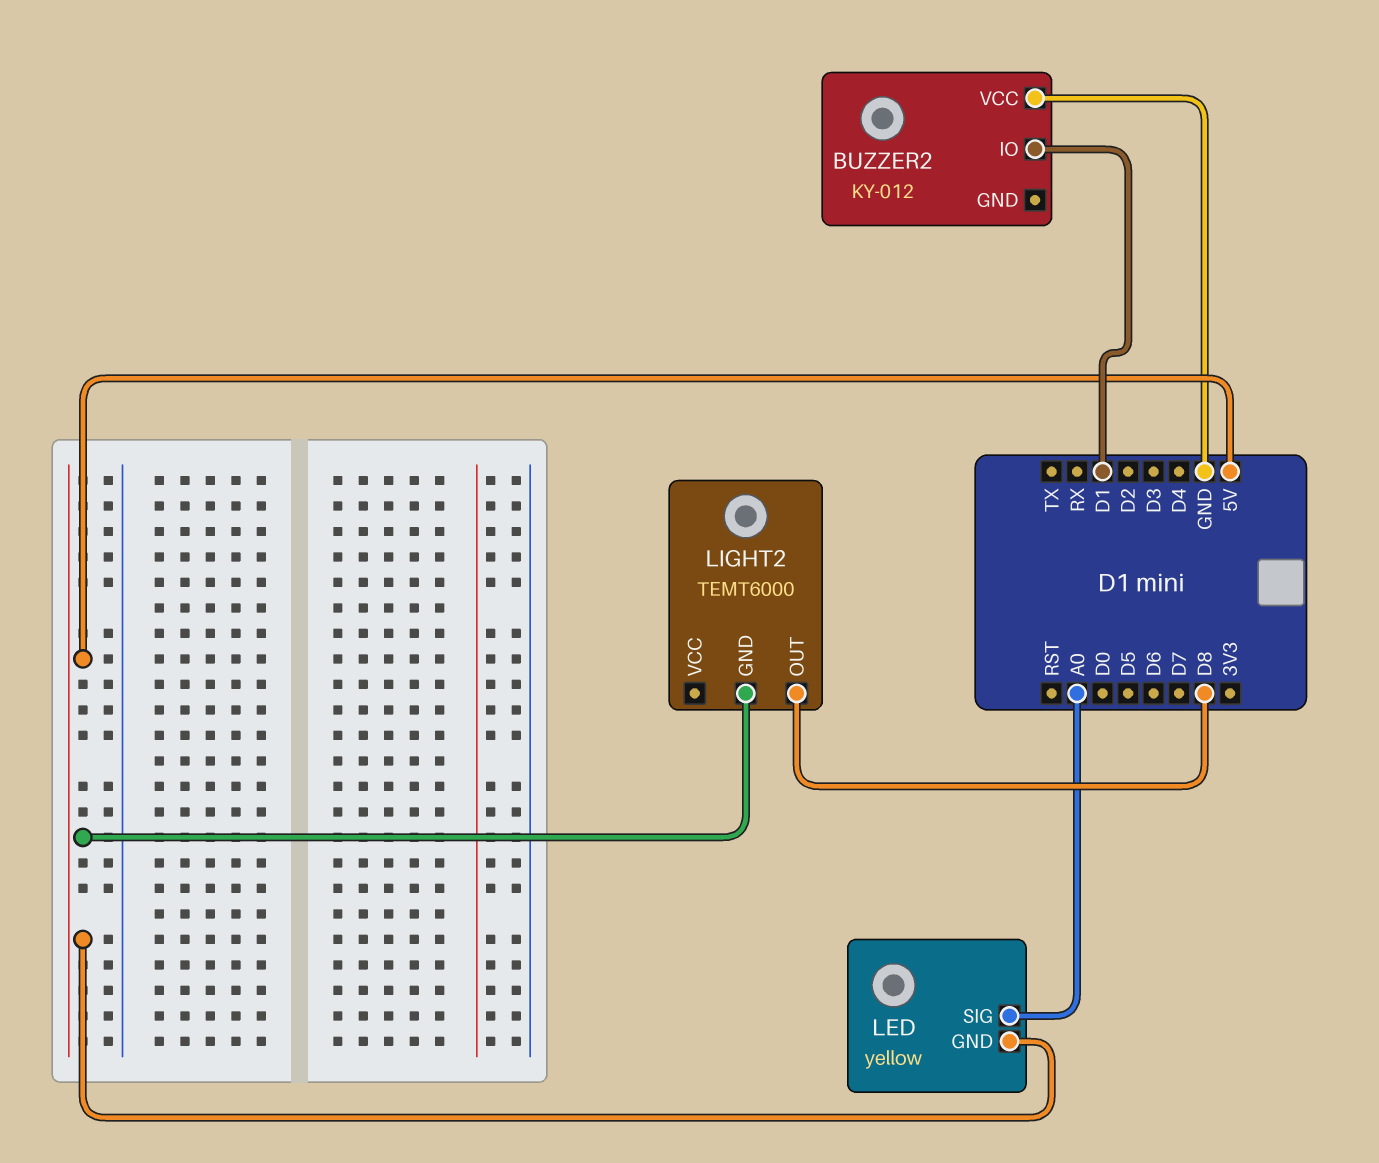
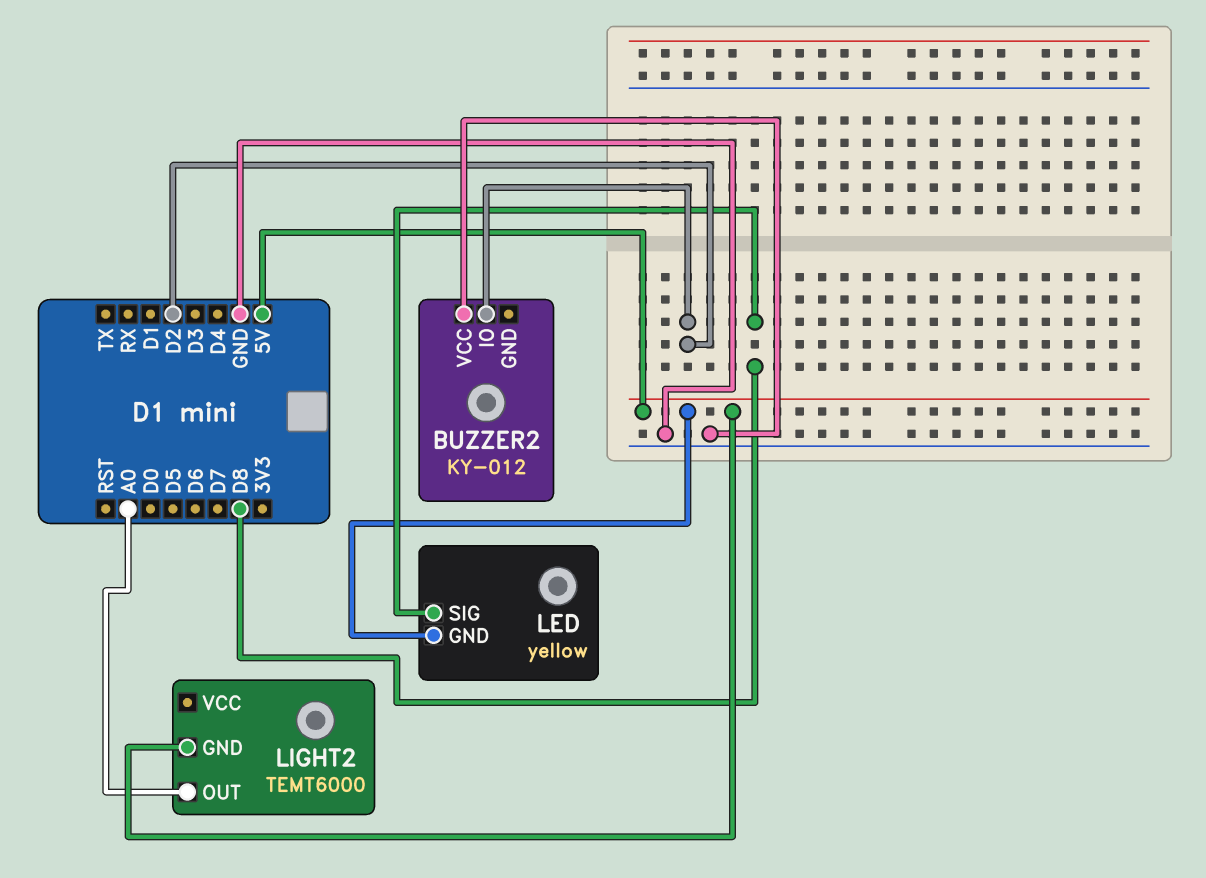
BUZZER2 pin IO: D1 -> D2
LED pin SIG: A0 -> D8
LIGHT2 pin OUT: D8 -> A0

